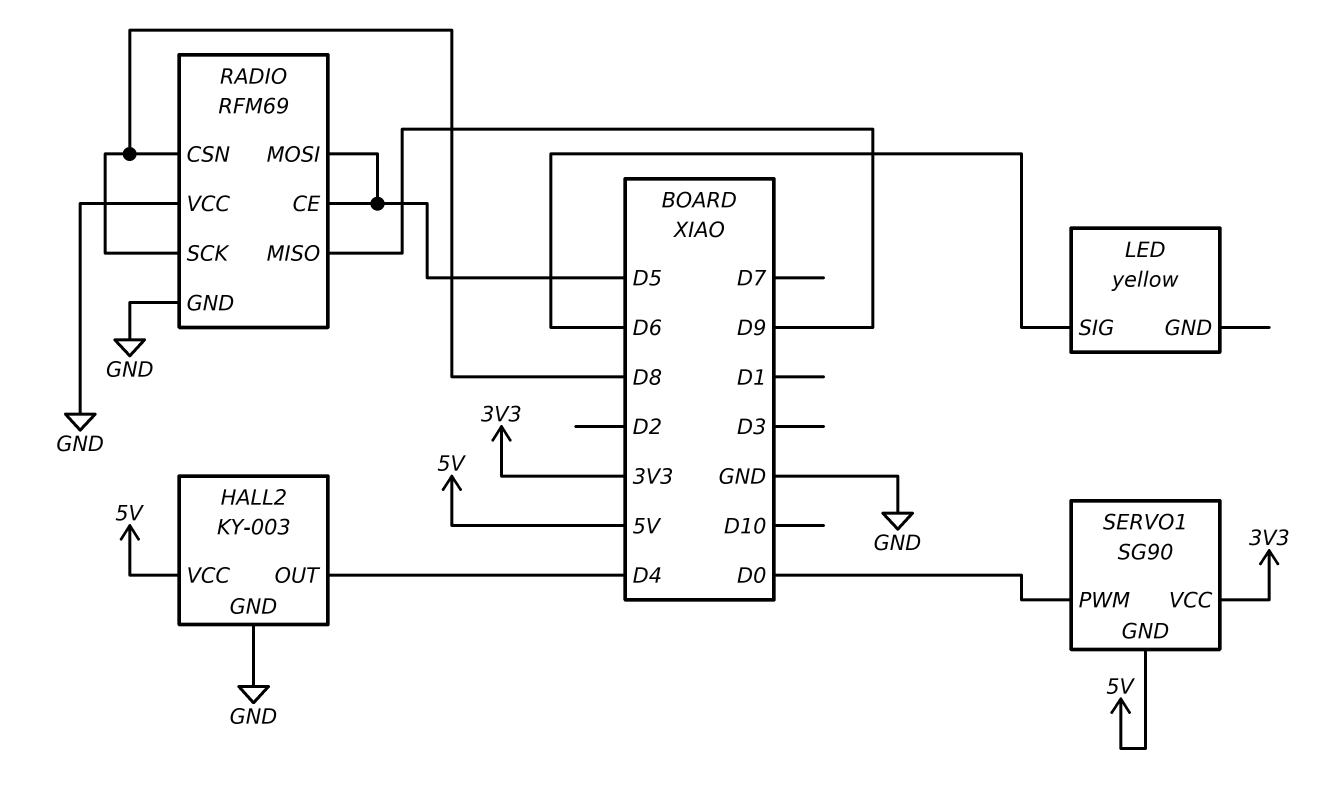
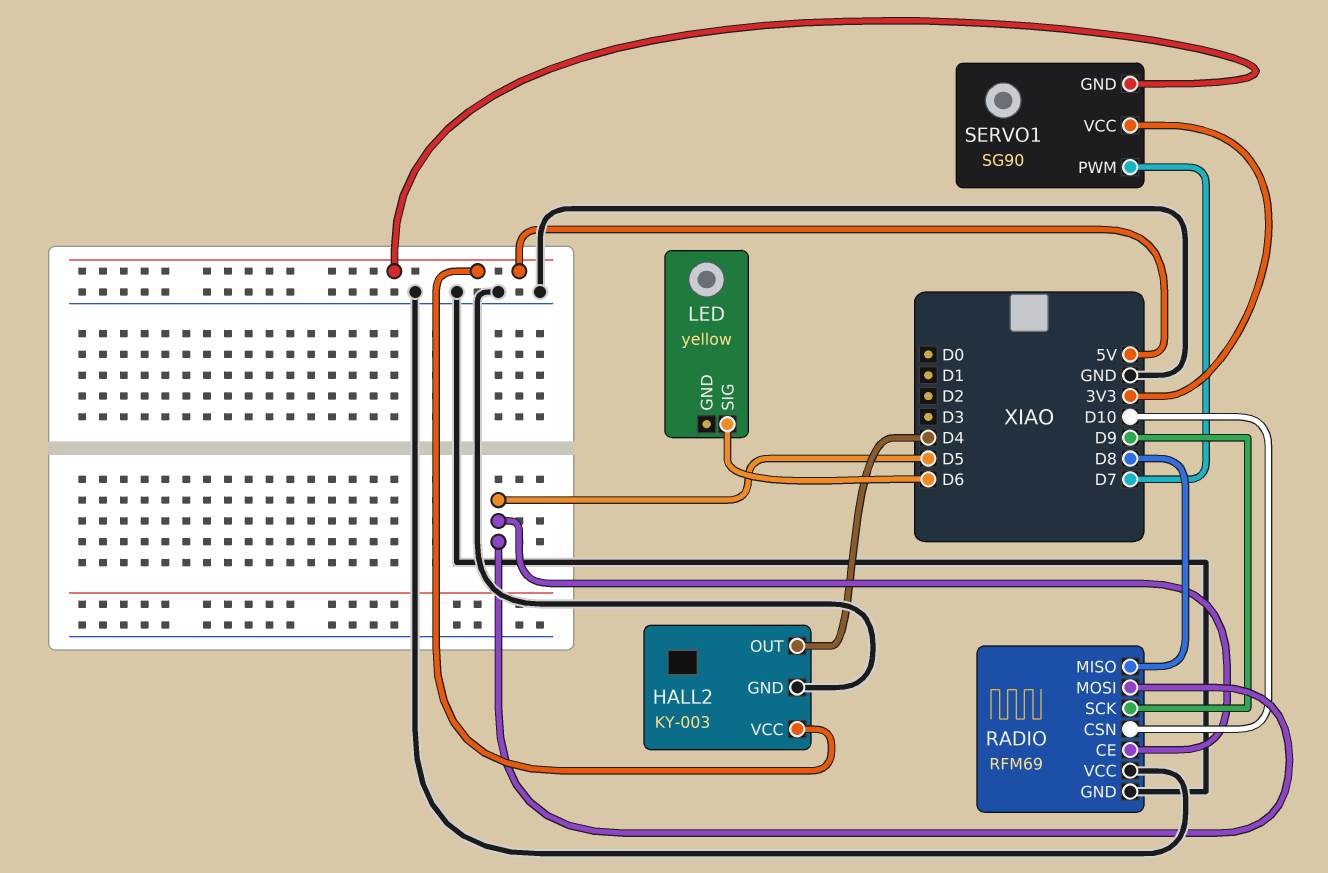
RADIO pin CSN: D8 -> D10
RADIO pin MISO: D9 -> D8
RADIO pin SCK: D8 -> D9
SERVO1 pin PWM: D0 -> D7

